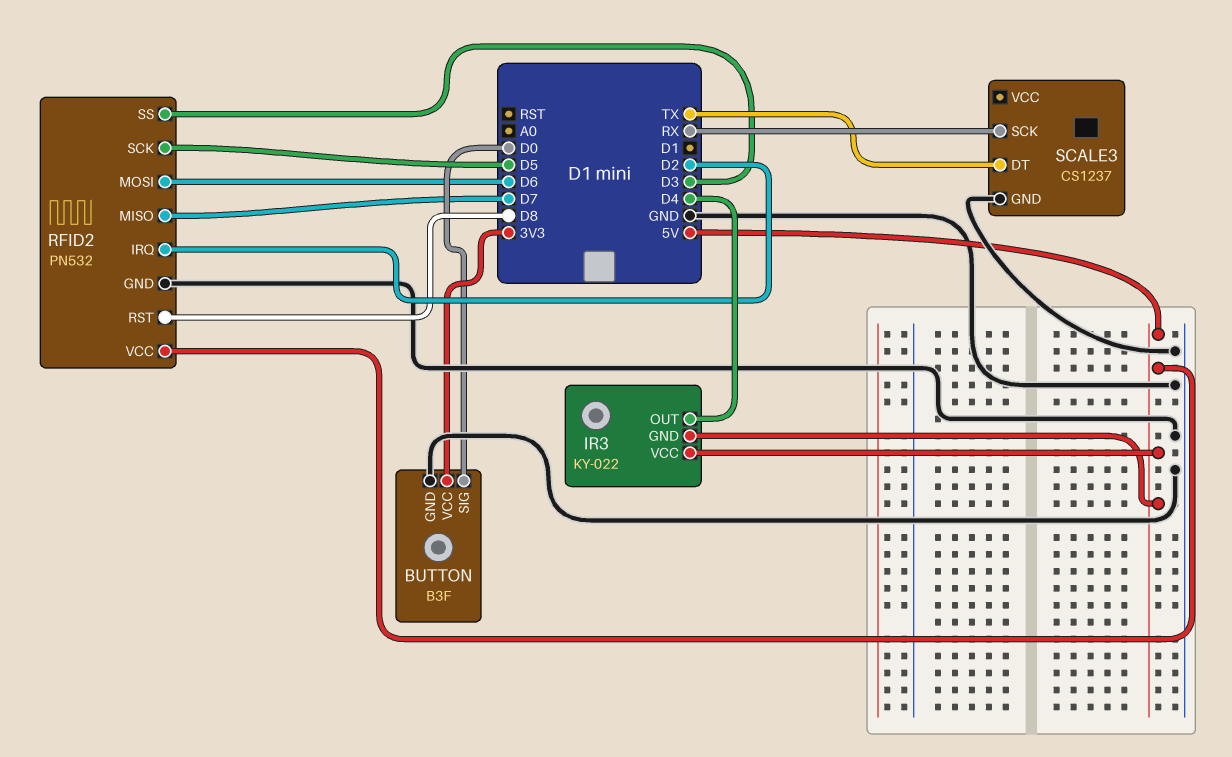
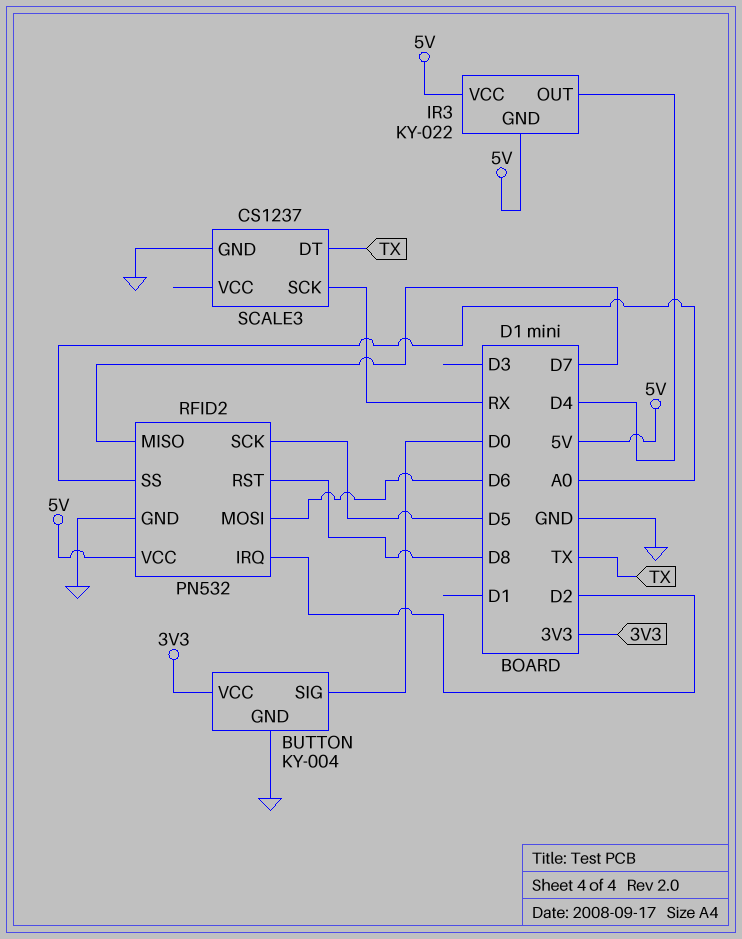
BUTTON: B3F -> KY-004
RFID2 pin SS: D3 -> A0

